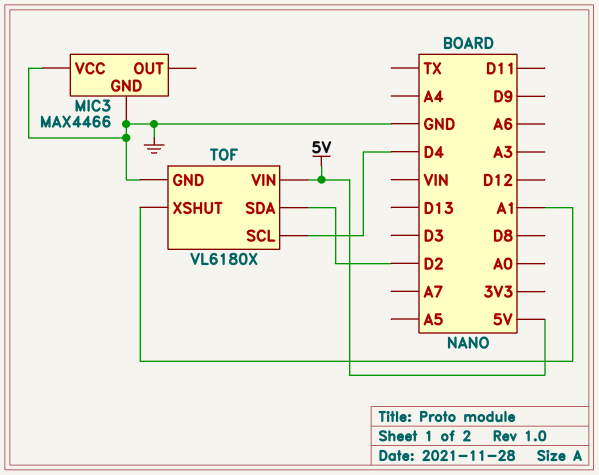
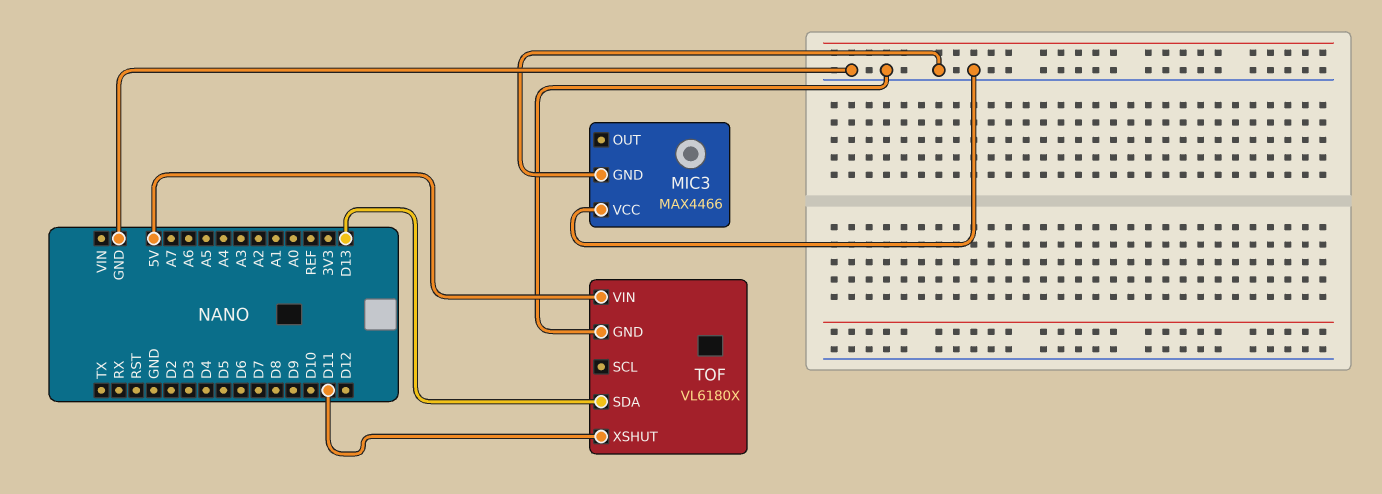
TOF pin SCL: D4 -> none
TOF pin SDA: D2 -> D13
TOF pin XSHUT: A1 -> D11

